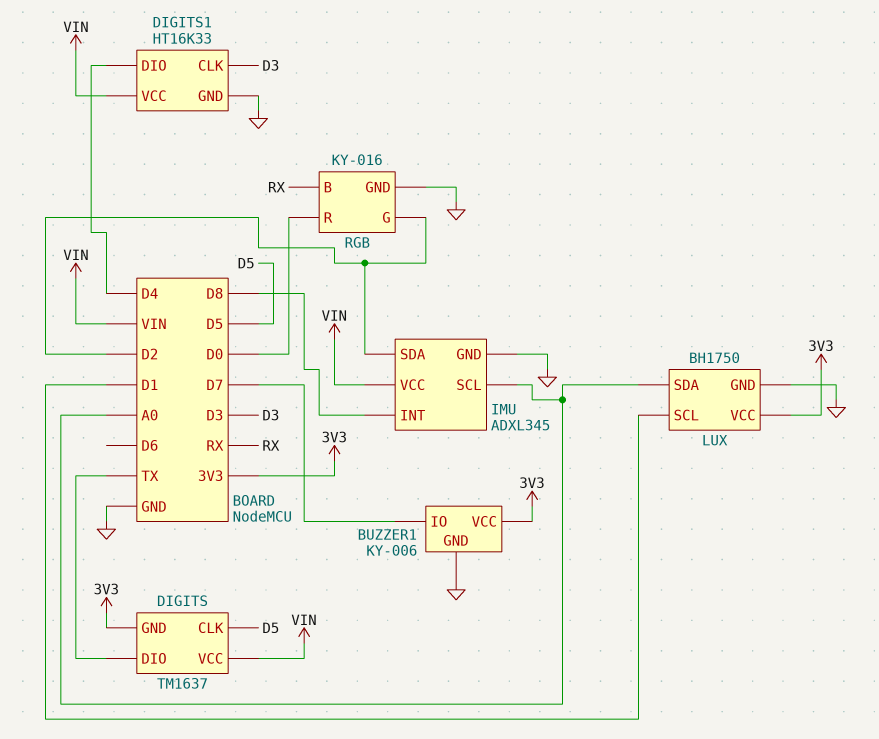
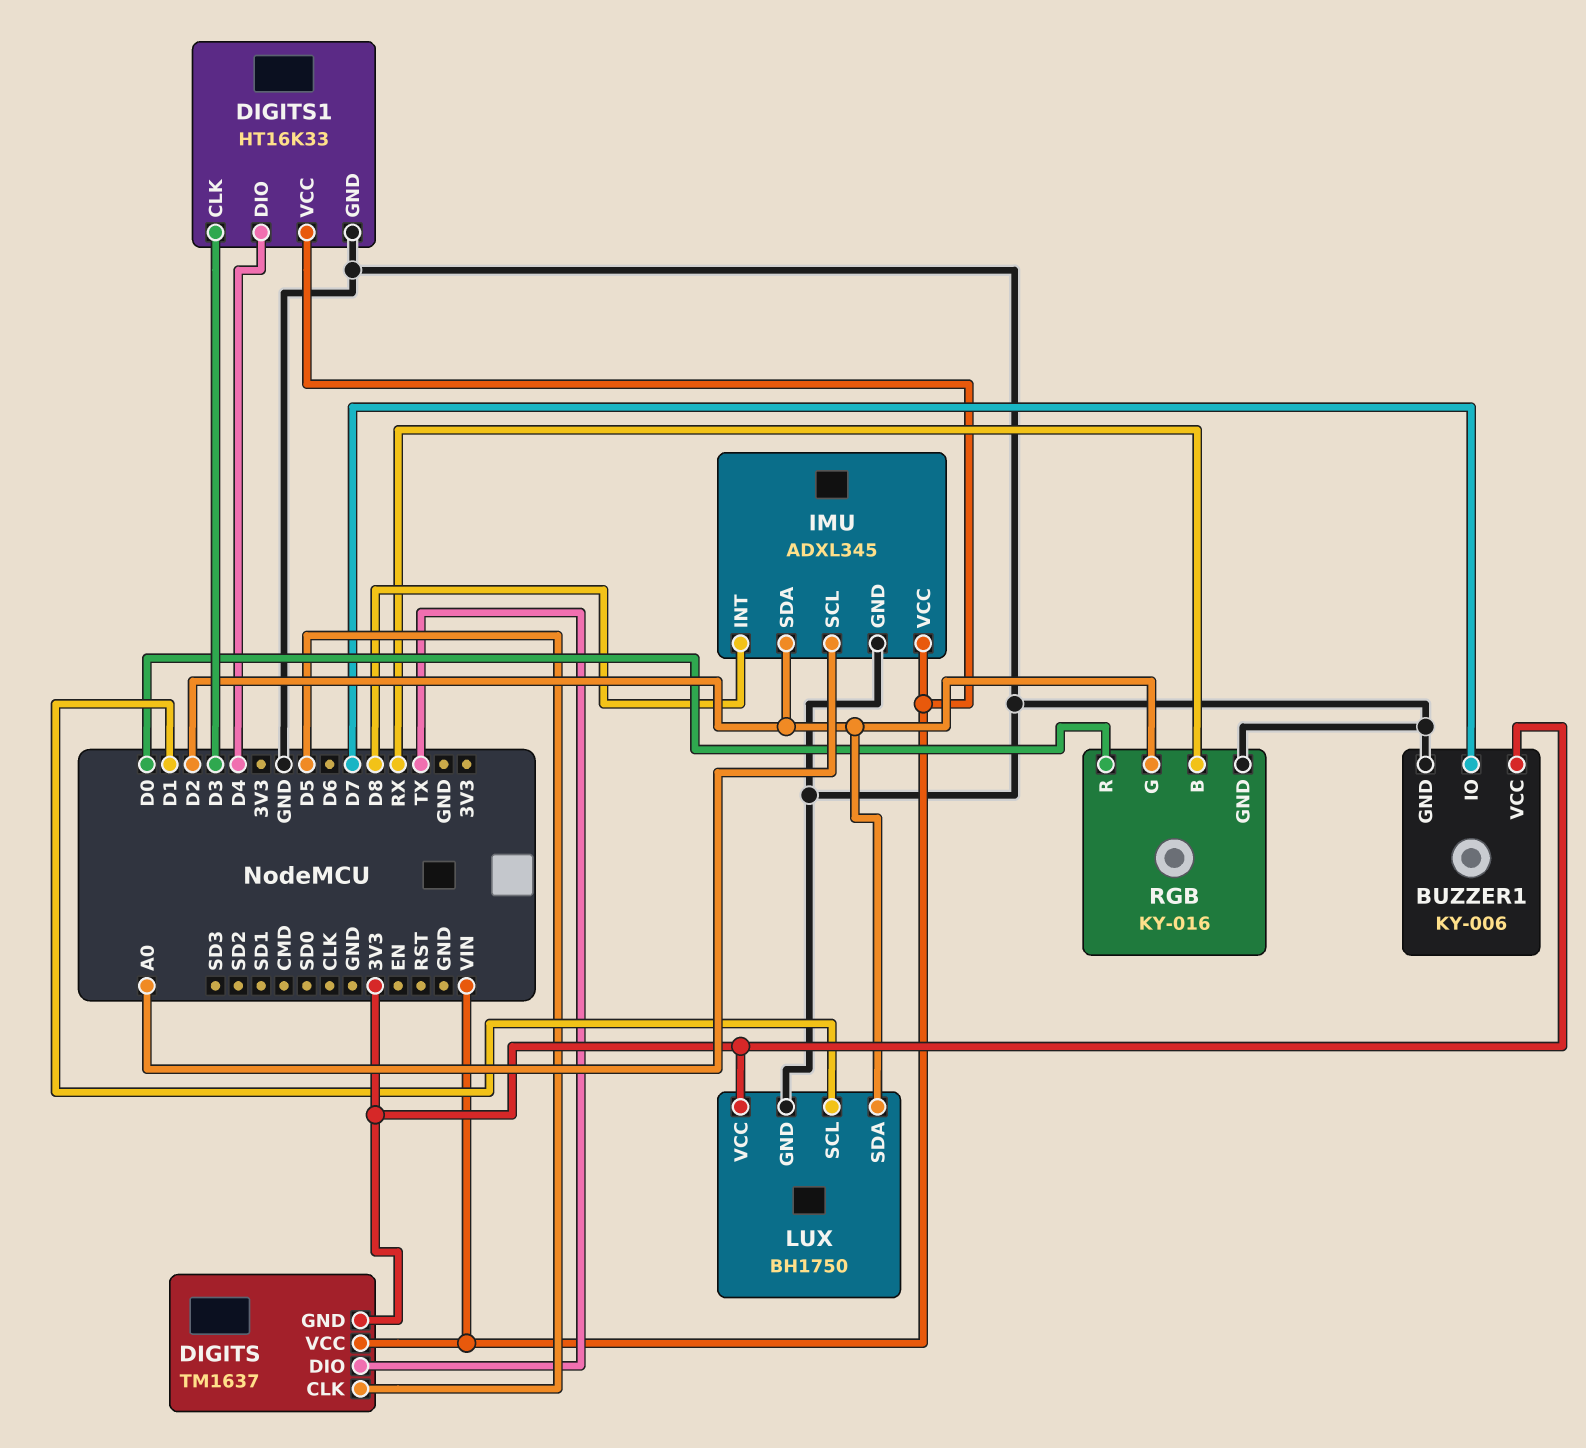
LUX pin SDA: A0 -> D2

